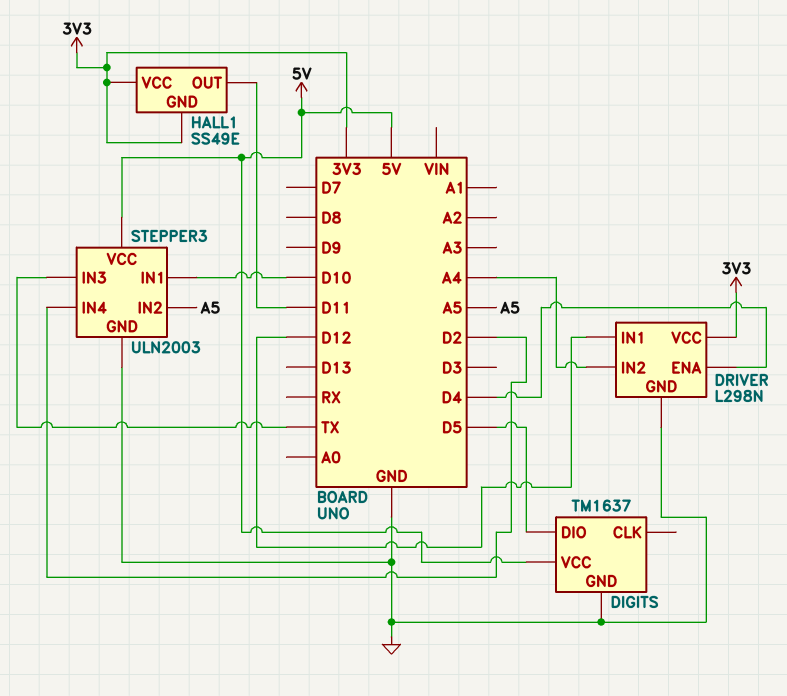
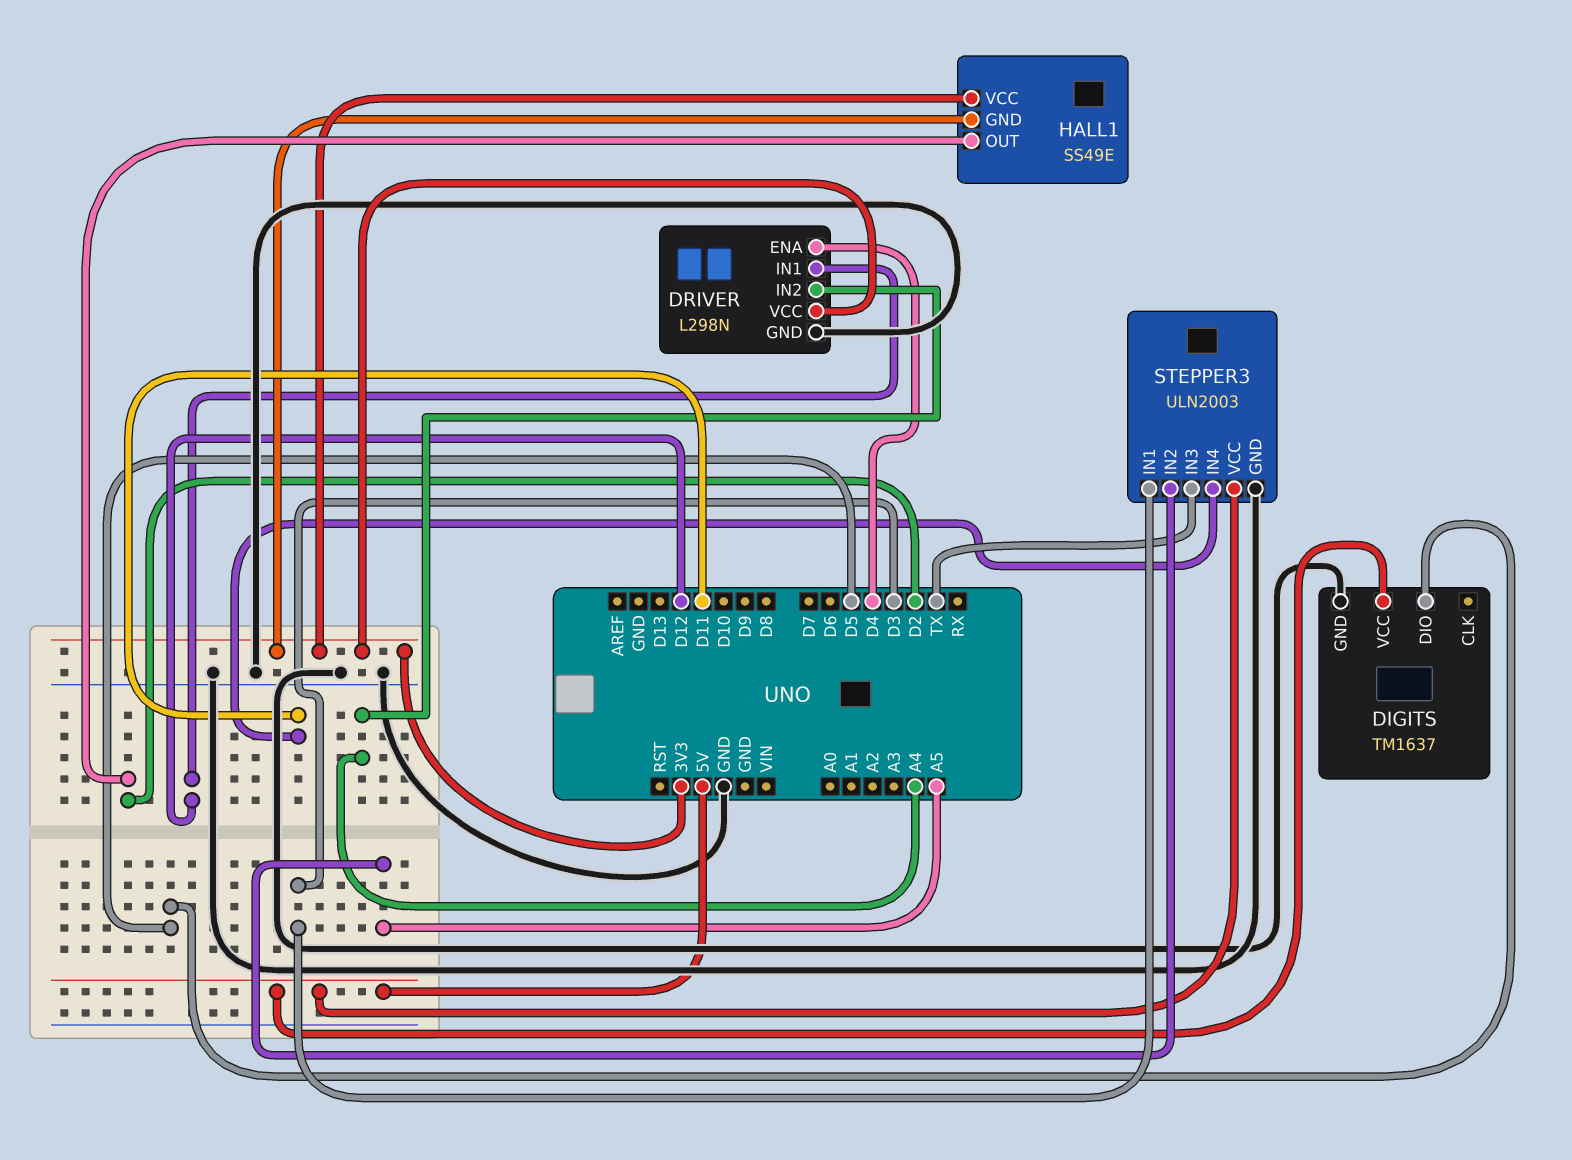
HALL1 pin OUT: D11 -> D2
STEPPER3 pin IN1: D10 -> D3
STEPPER3 pin IN4: D2 -> D11

